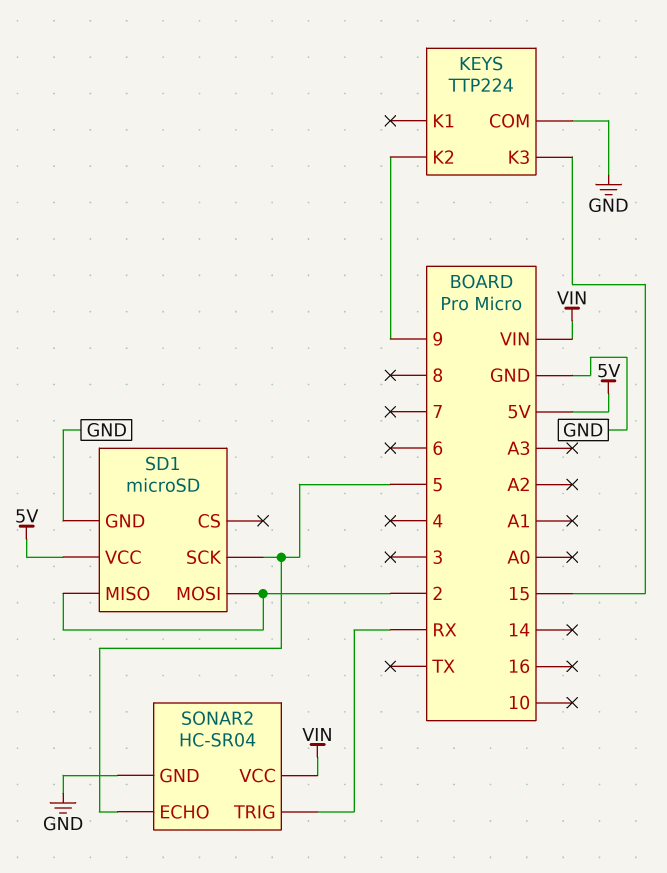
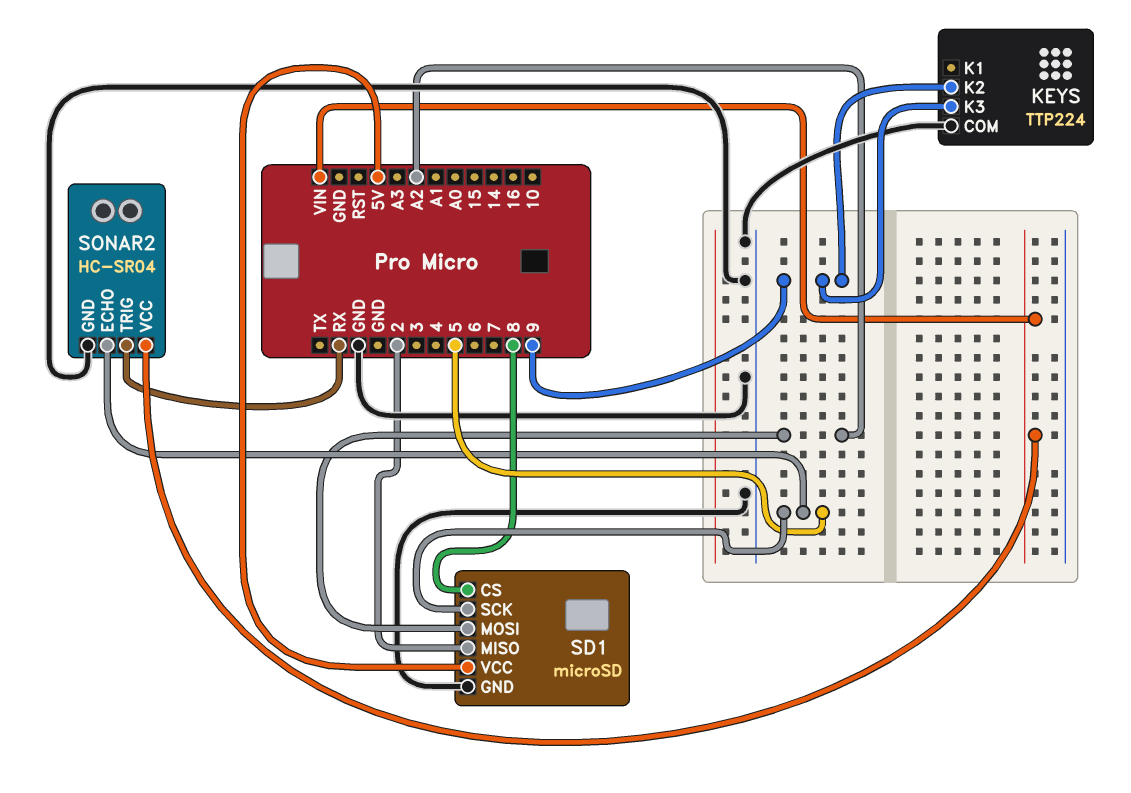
KEYS pin K3: 15 -> 9
SD1 pin CS: none -> 8
SD1 pin MOSI: 2 -> A2

